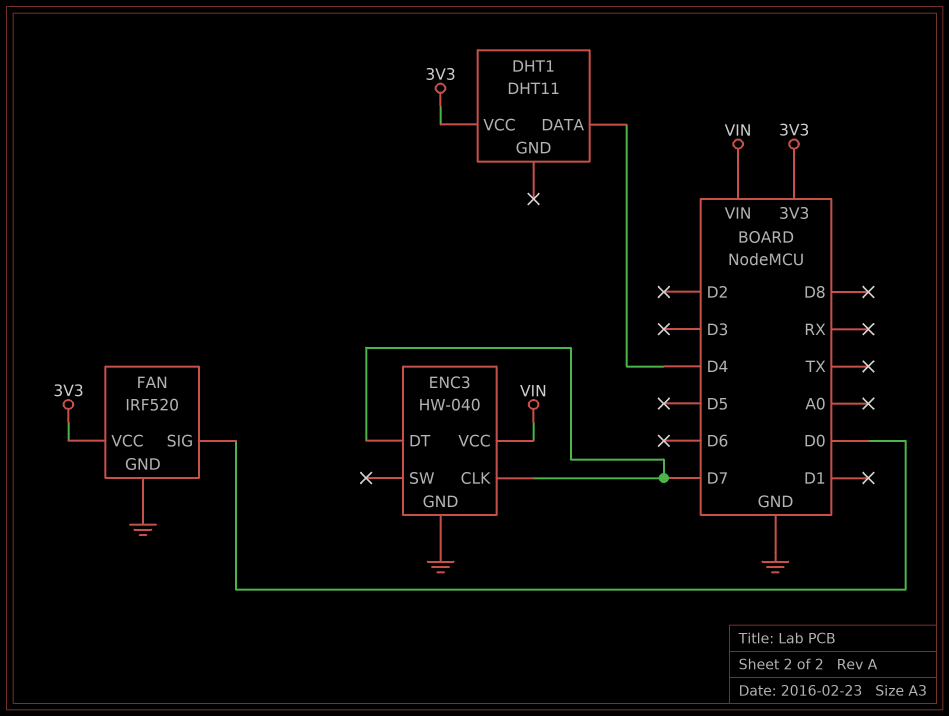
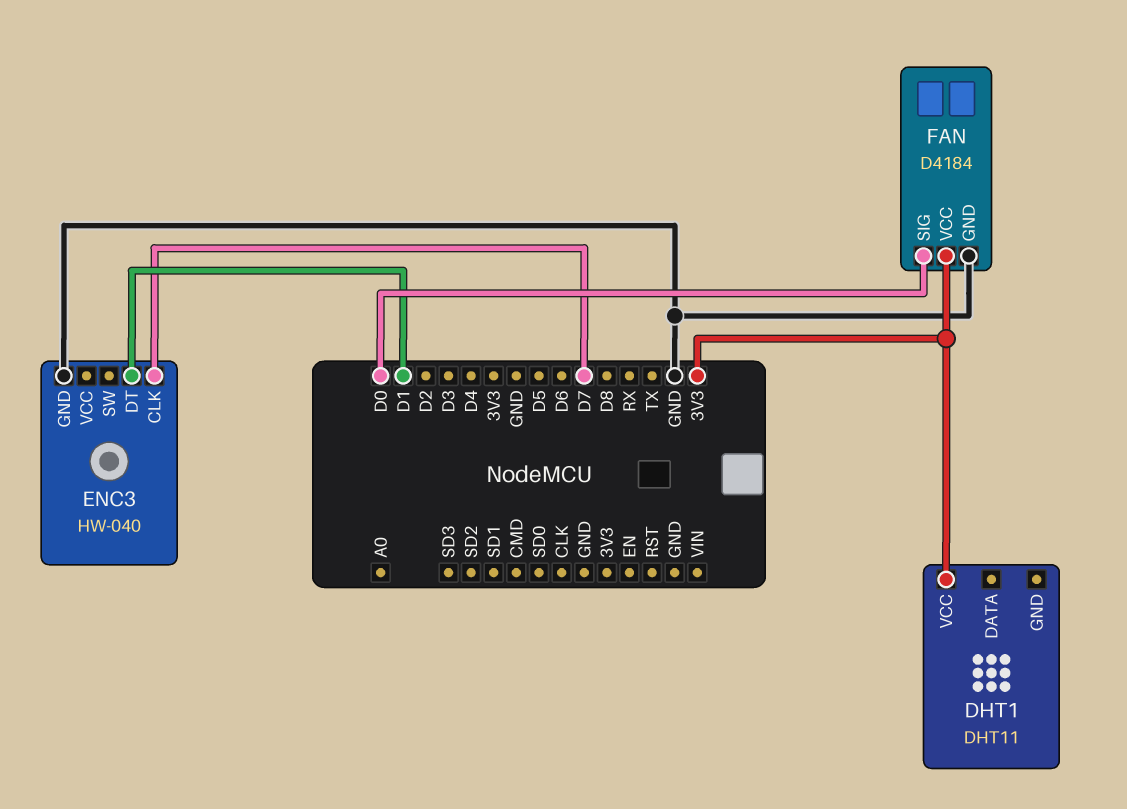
DHT1 pin DATA: D4 -> none
ENC3 pin DT: D7 -> D1
ENC3 pin VCC: VIN -> none
FAN: IRF520 -> D4184

